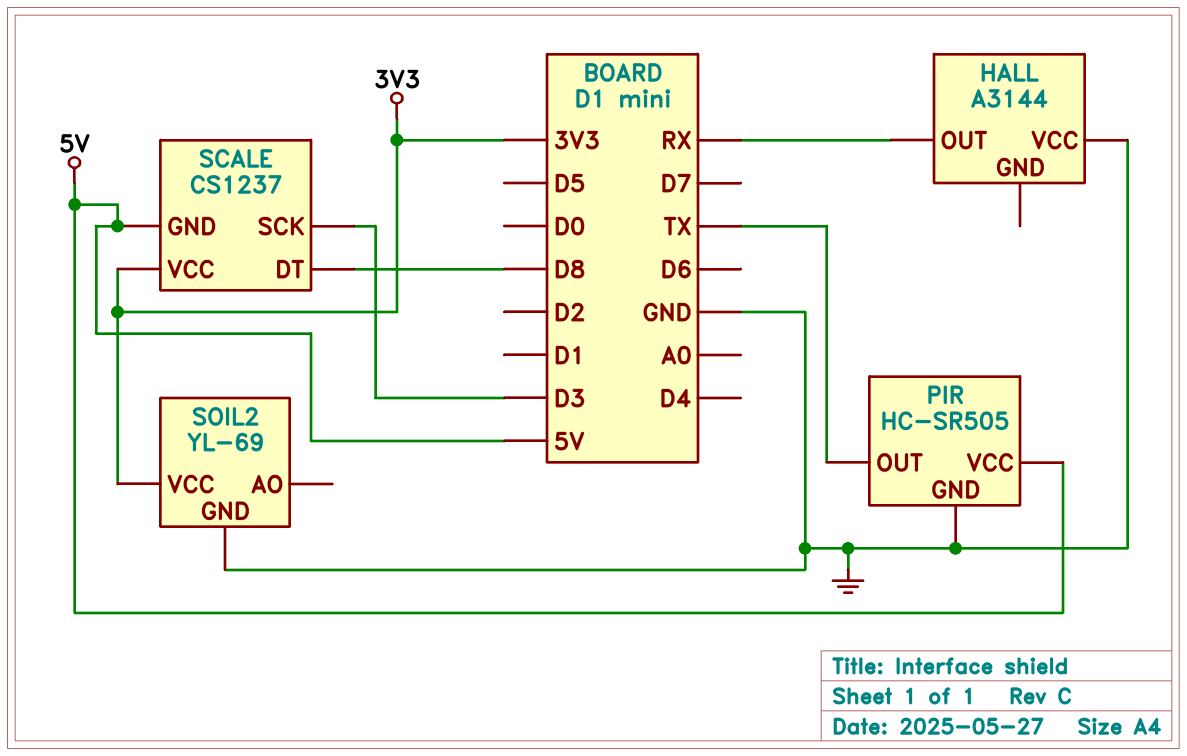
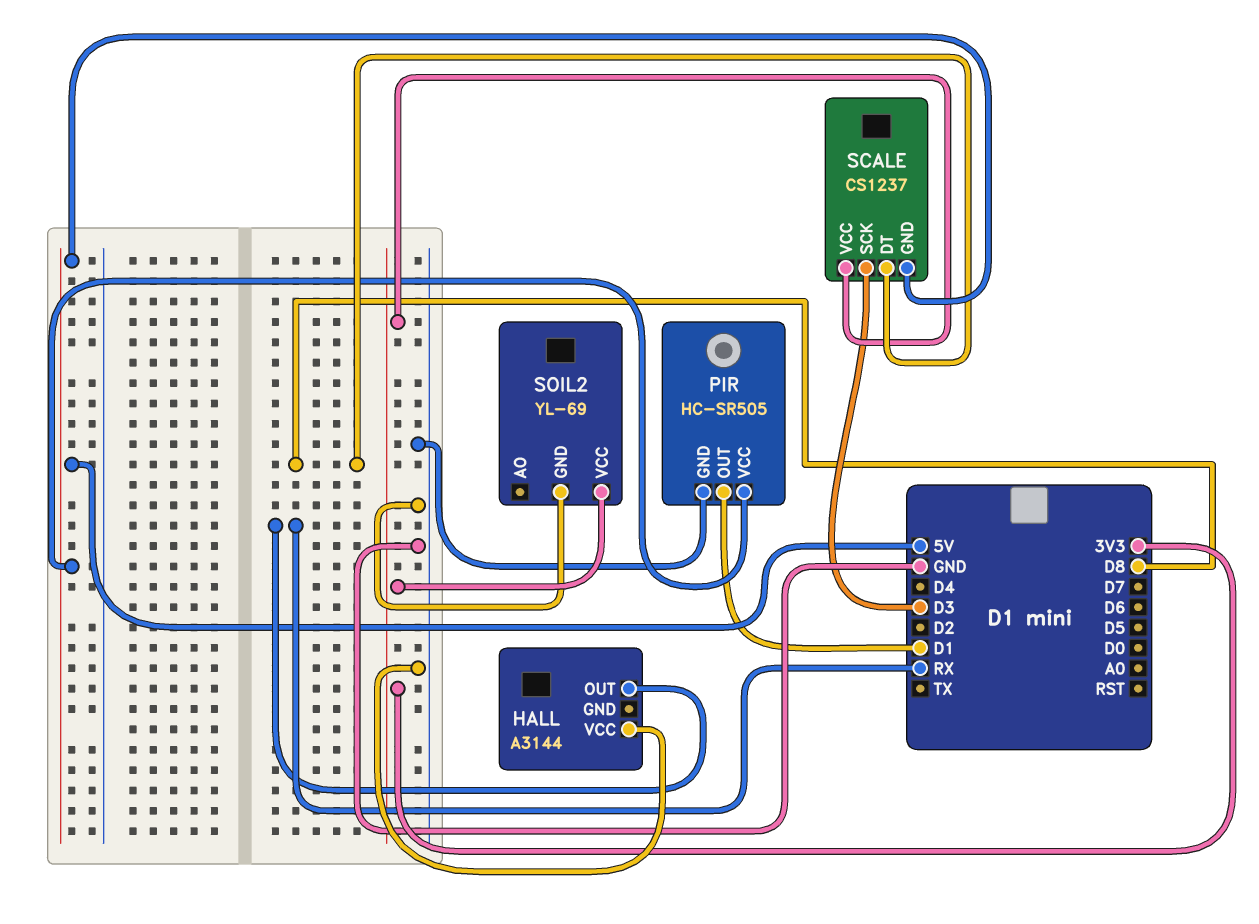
PIR pin OUT: TX -> D1

